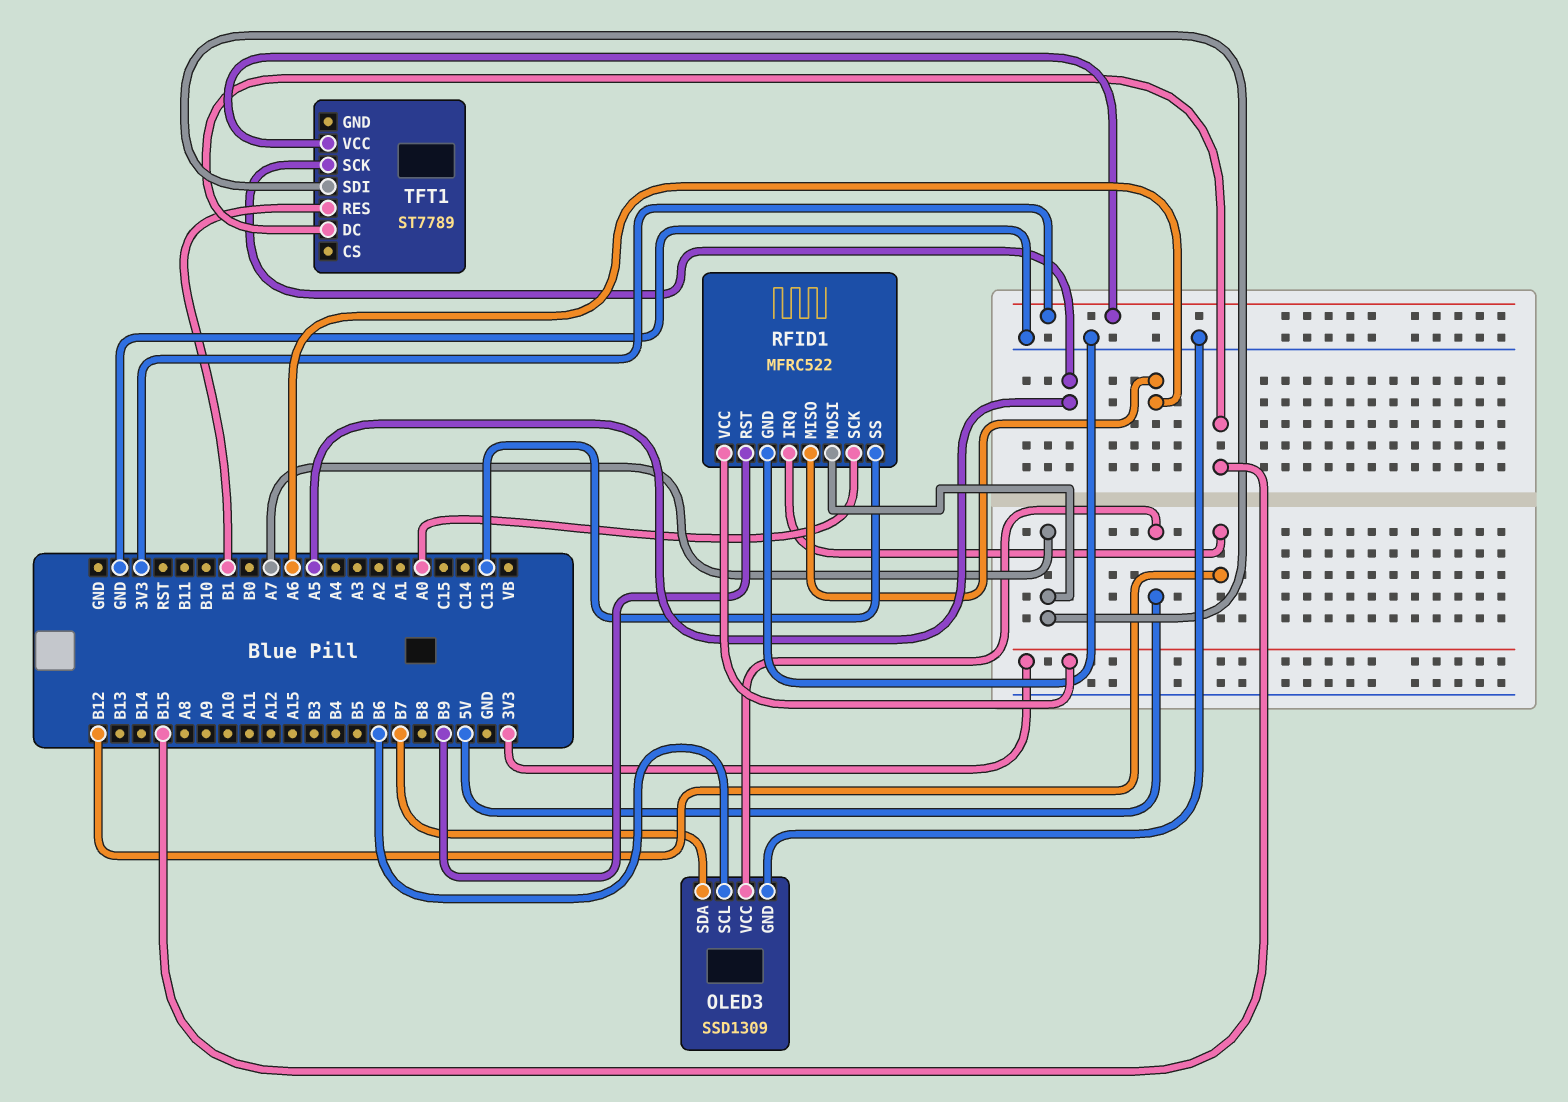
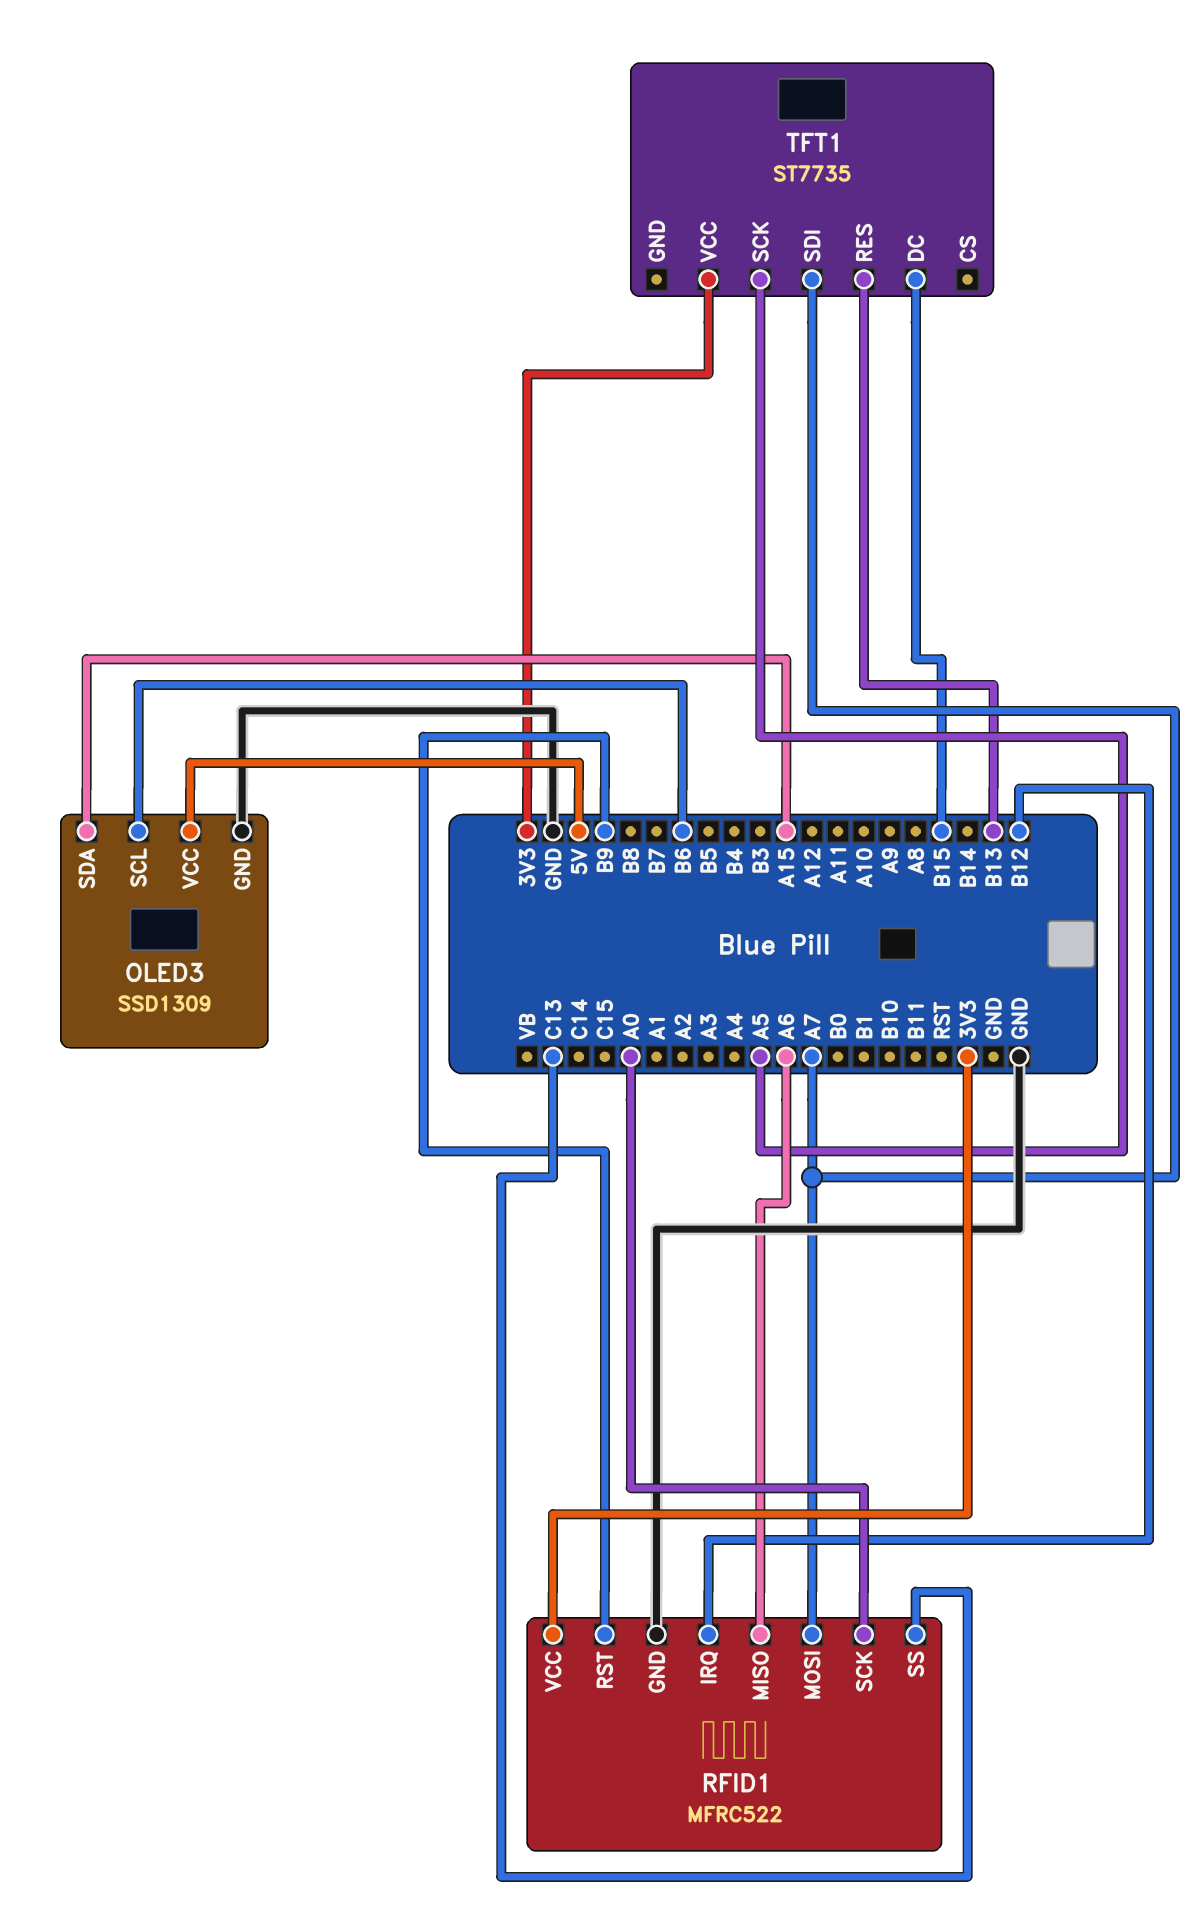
OLED3 pin SDA: B7 -> A15
TFT1: ST7789 -> ST7735
TFT1 pin RES: B1 -> B13

